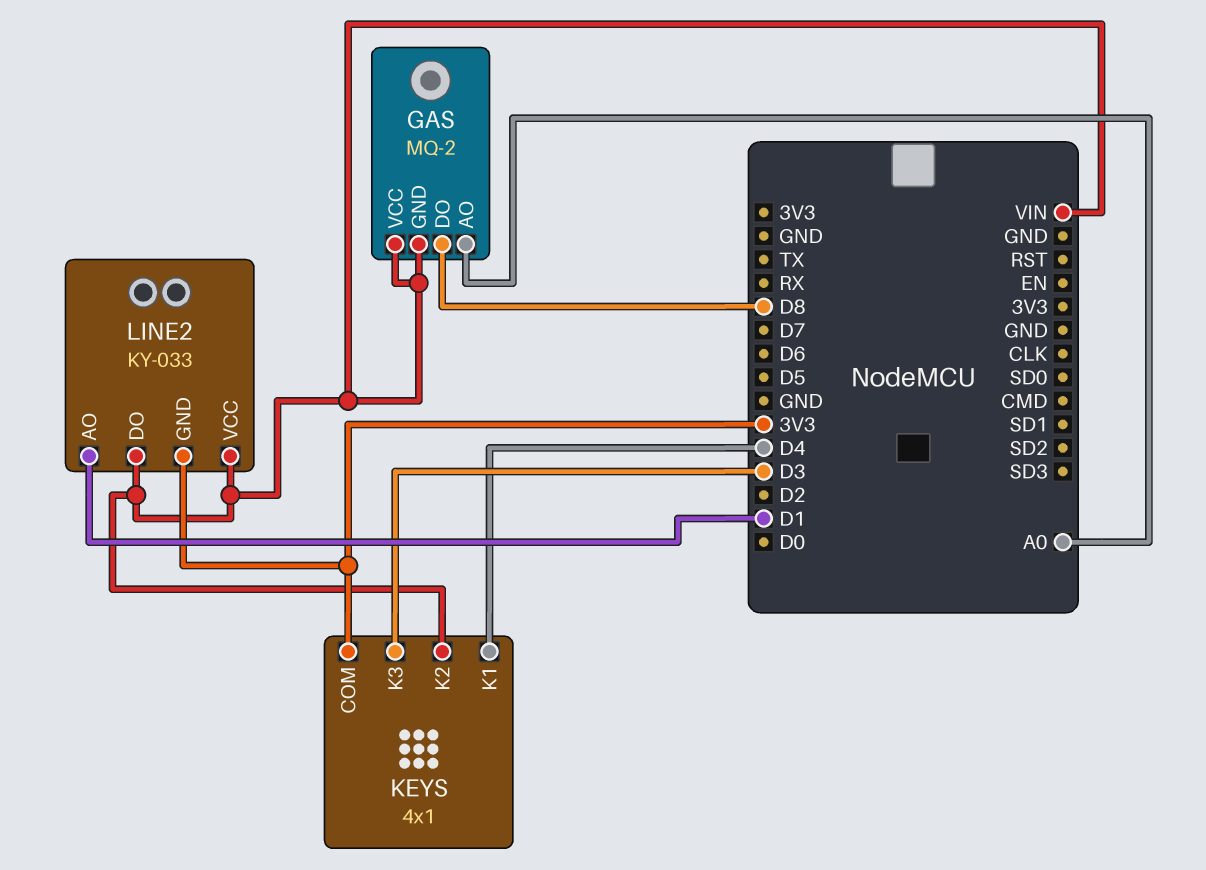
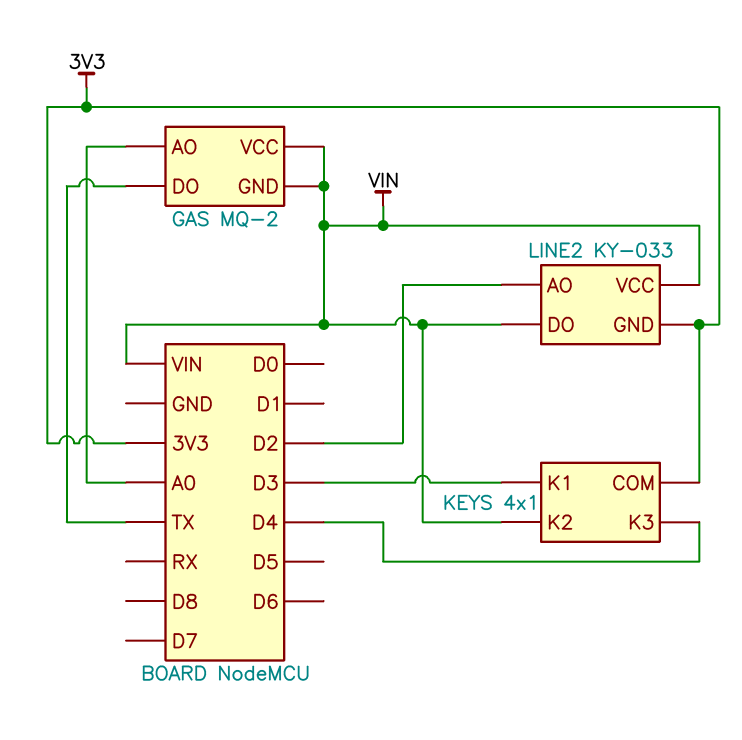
GAS pin DO: D8 -> TX
KEYS pin K1: D4 -> D3
KEYS pin K3: D3 -> D4
LINE2 pin AO: D1 -> D2

